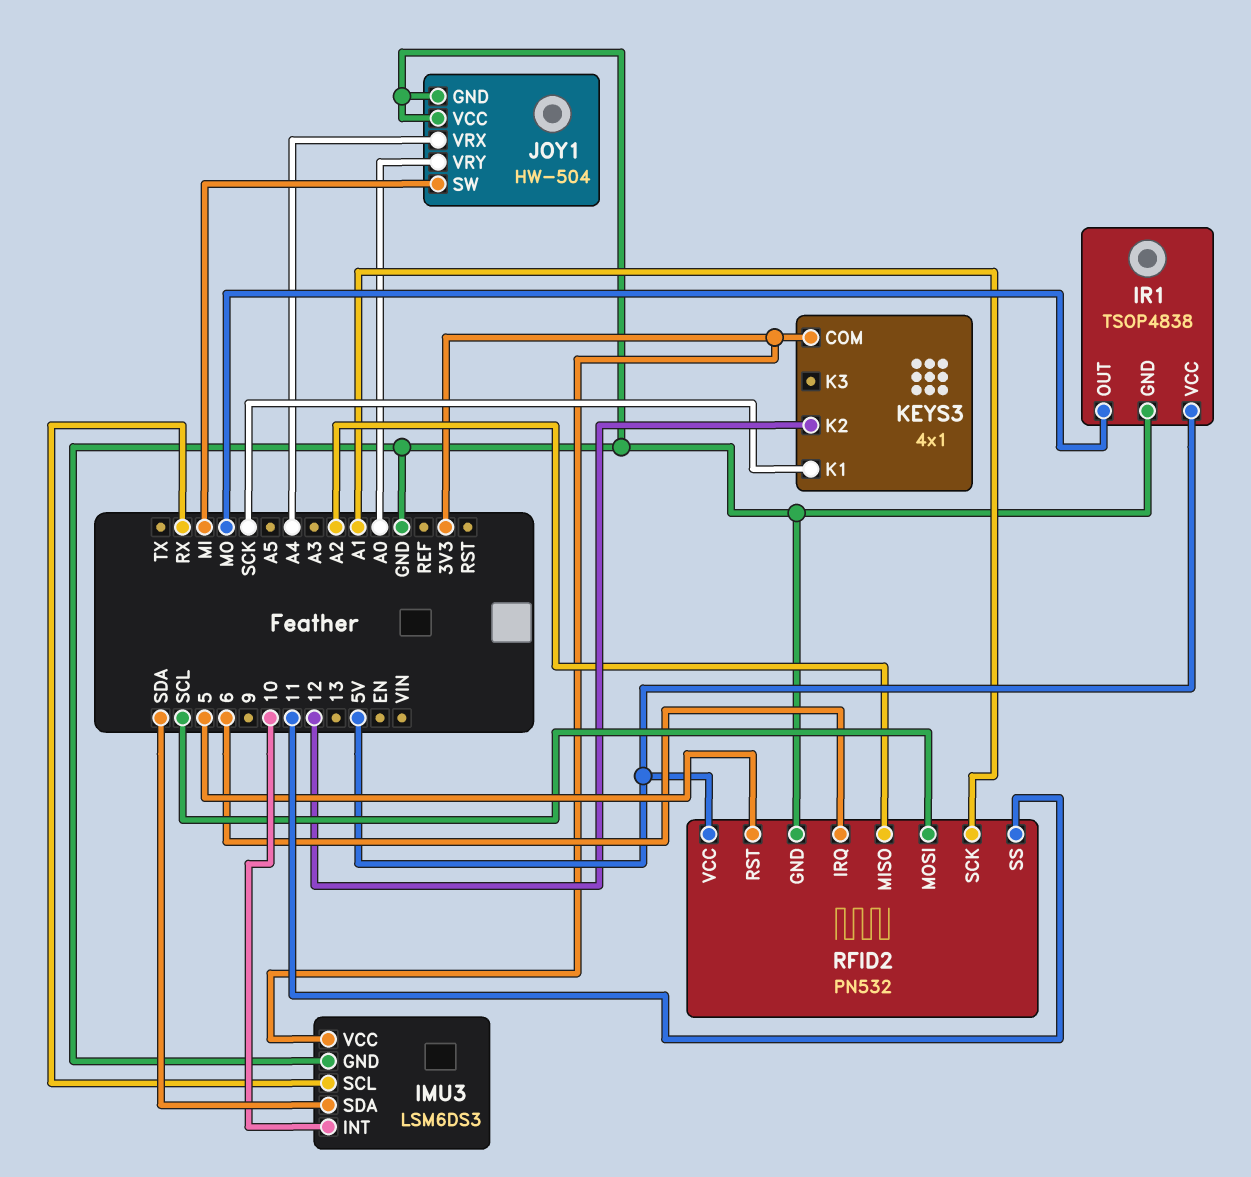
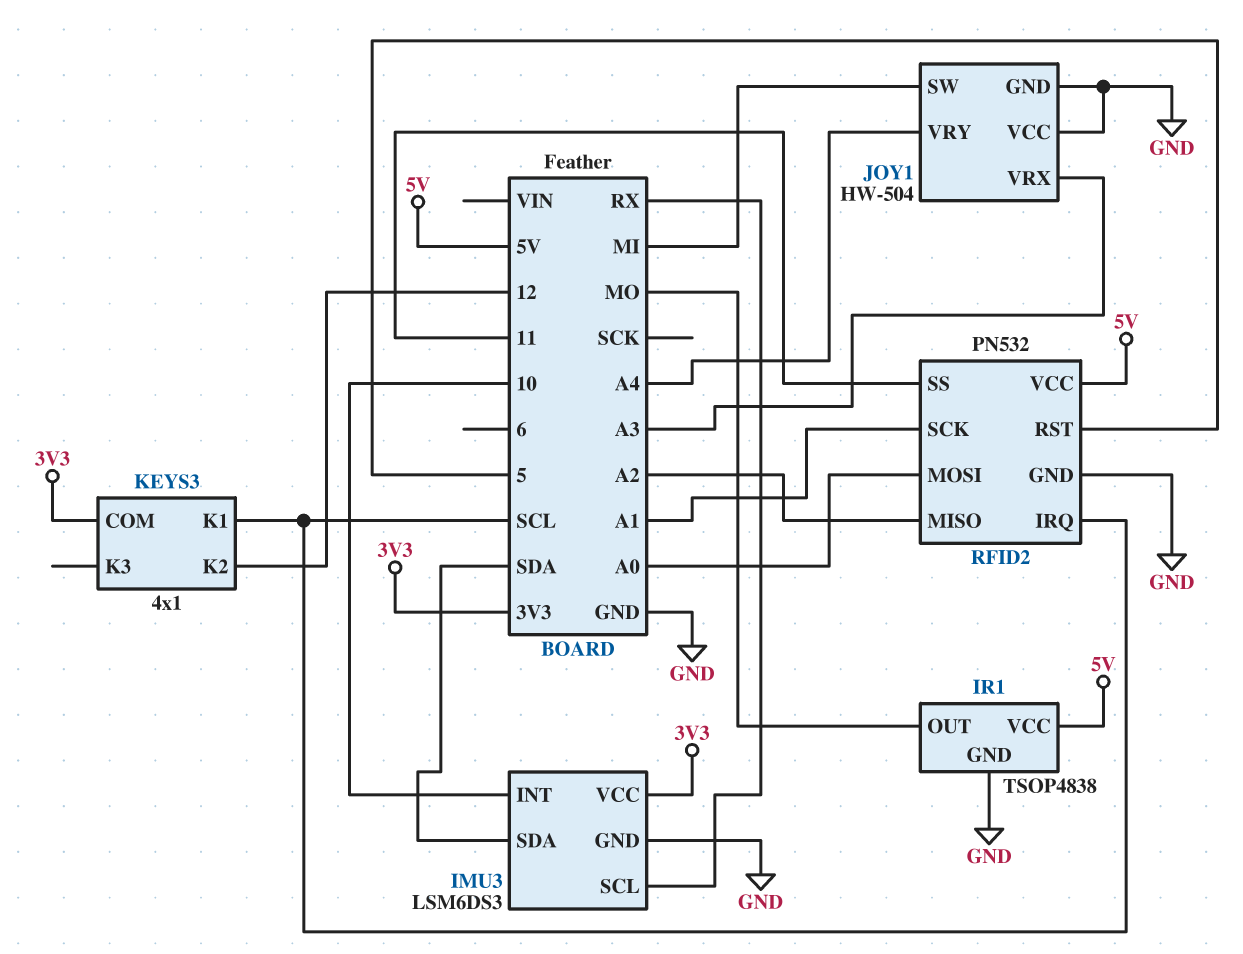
JOY1 pin VRX: A4 -> A3
JOY1 pin VRY: A0 -> A4
KEYS3 pin K1: SCK -> SCL
RFID2 pin IRQ: 6 -> SCL
RFID2 pin MOSI: SCL -> A0

